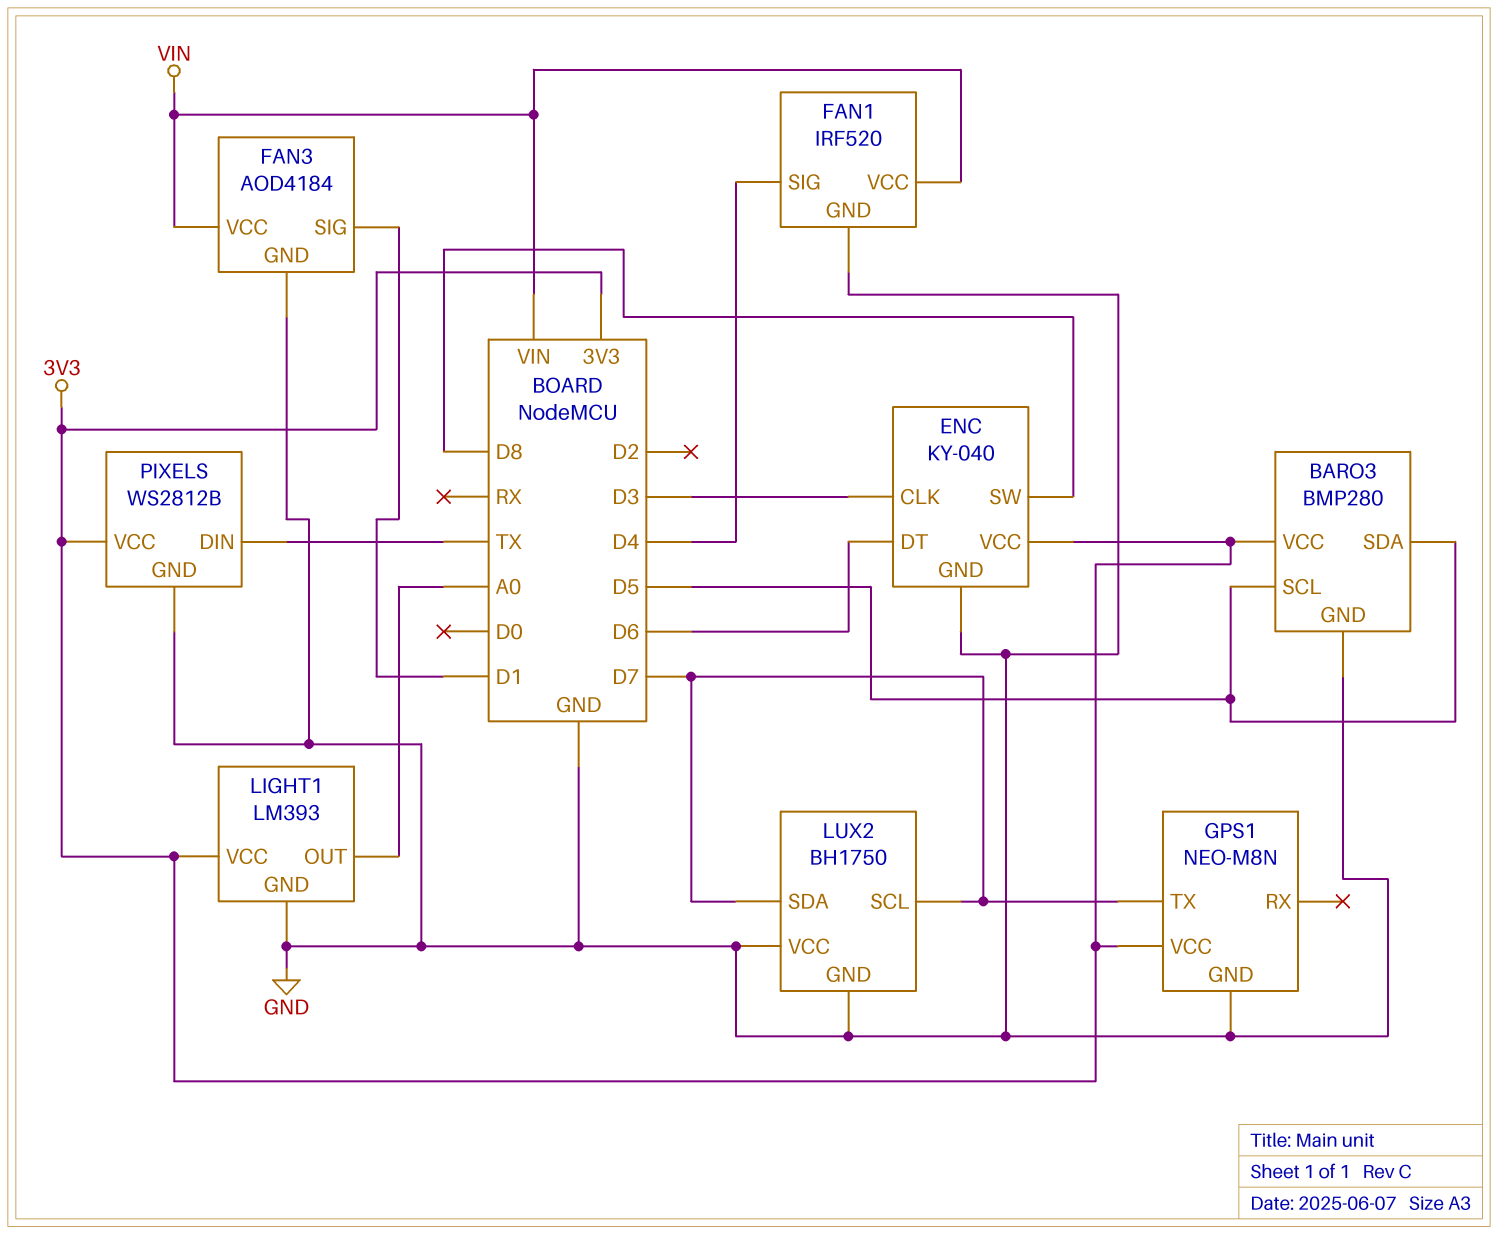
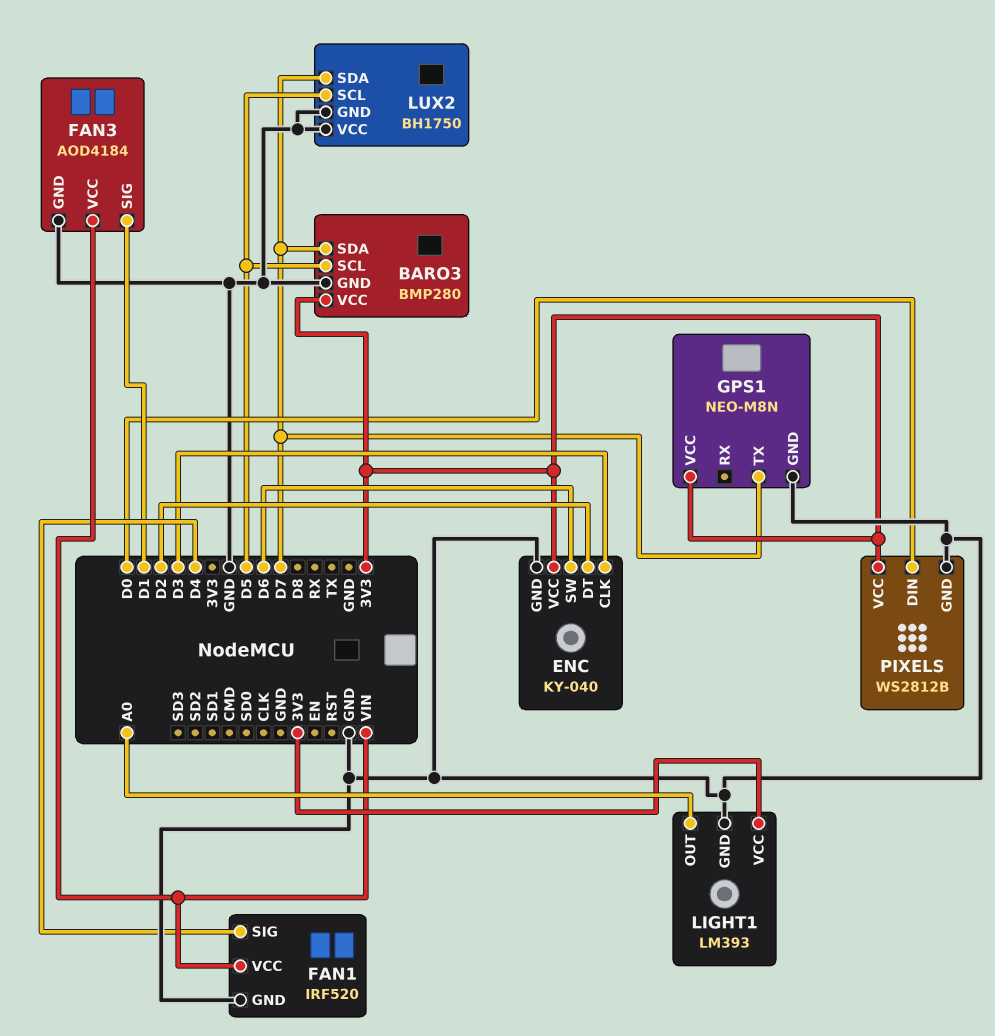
BARO3 pin SDA: D5 -> D7
ENC pin DT: D6 -> D2
ENC pin SW: D8 -> D6
LUX2 pin SCL: D7 -> D5
PIXELS pin DIN: TX -> D0

